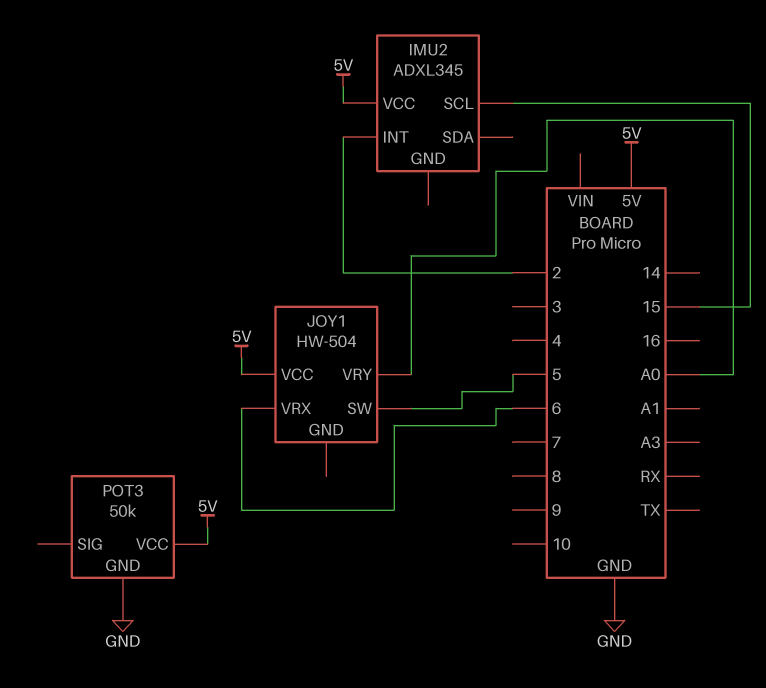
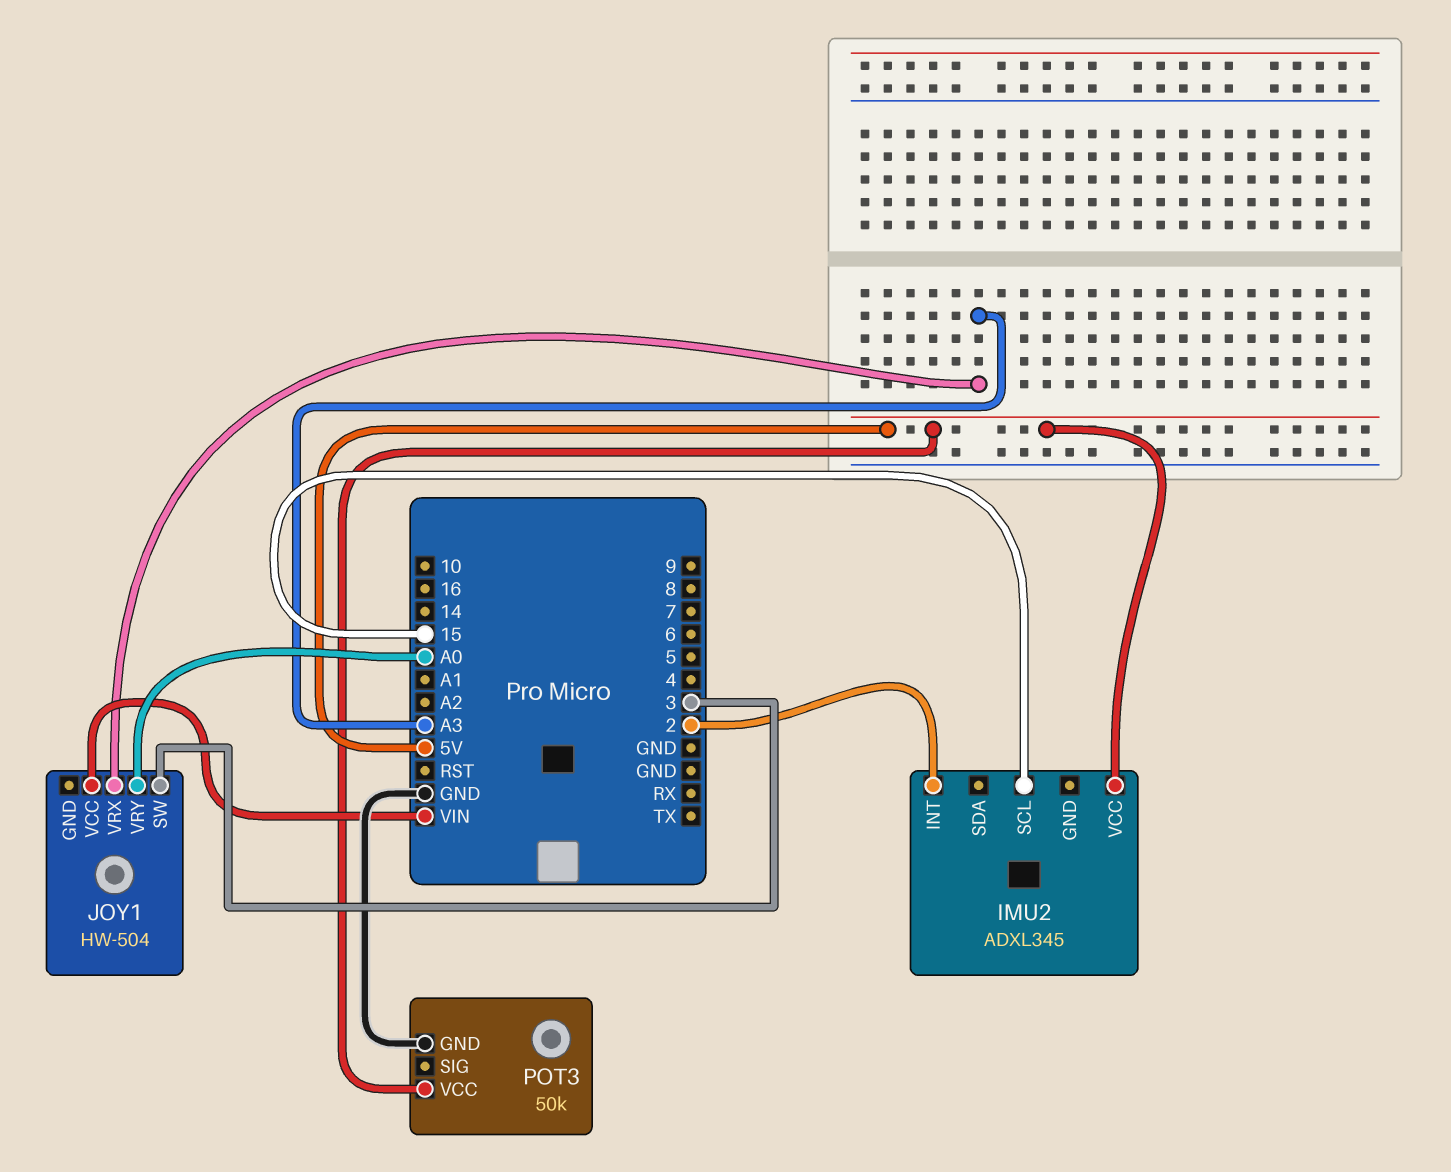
JOY1 pin SW: 5 -> 3
JOY1 pin VCC: 5V -> VIN
JOY1 pin VRX: 6 -> A3

